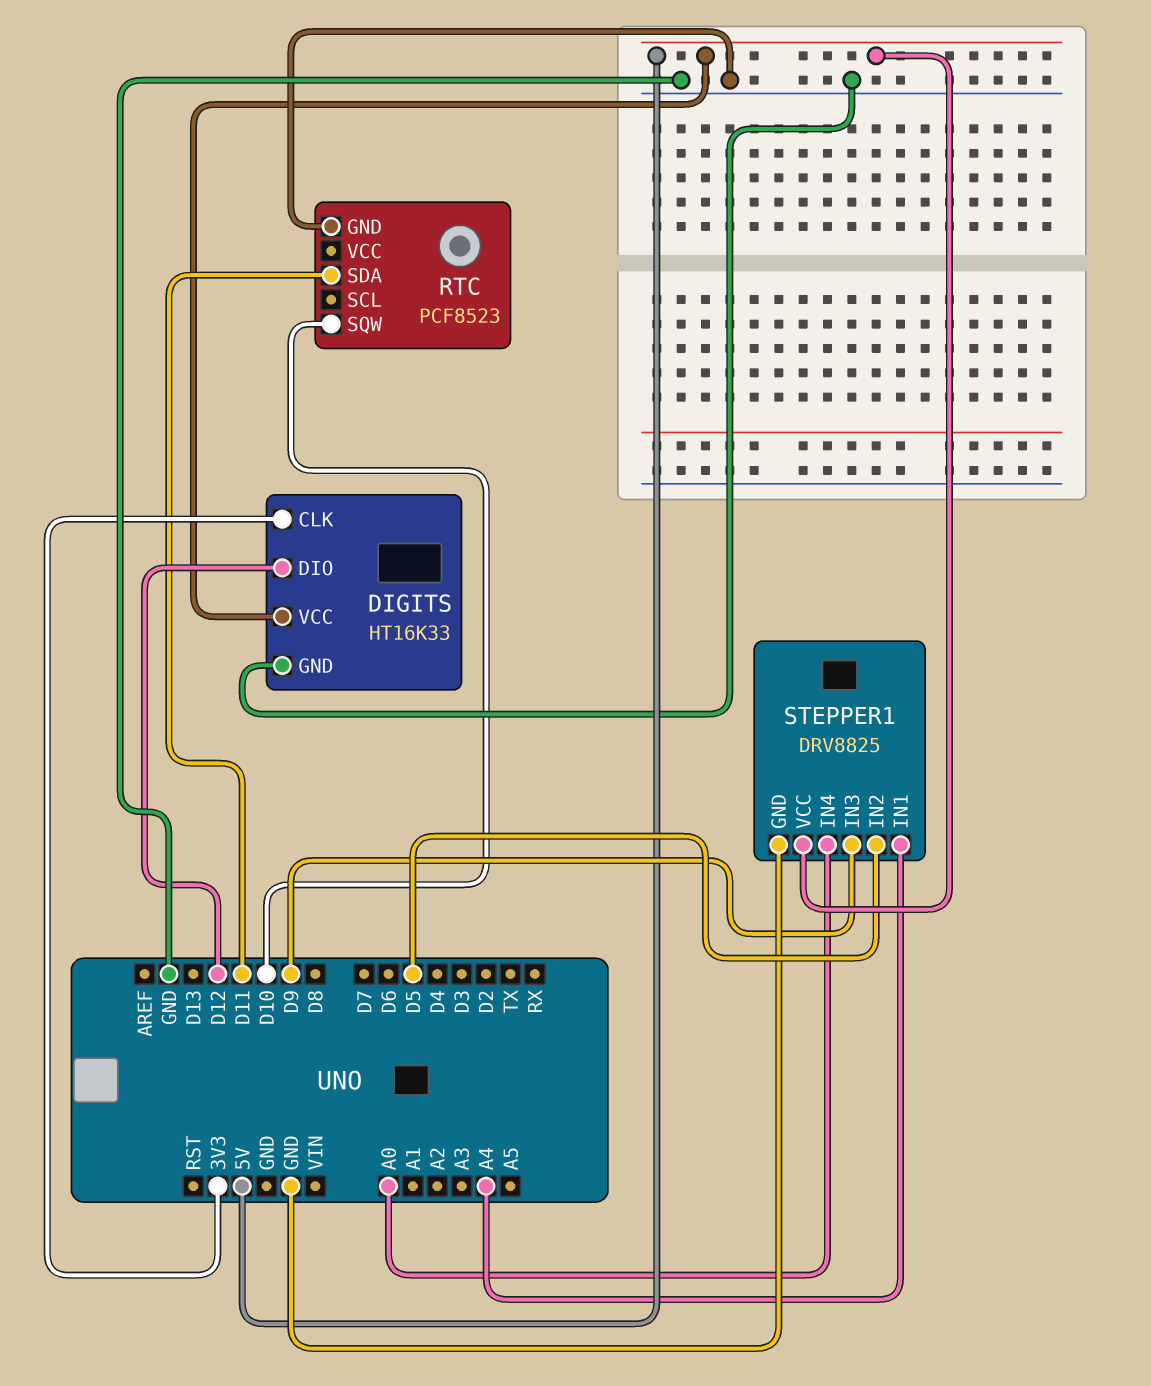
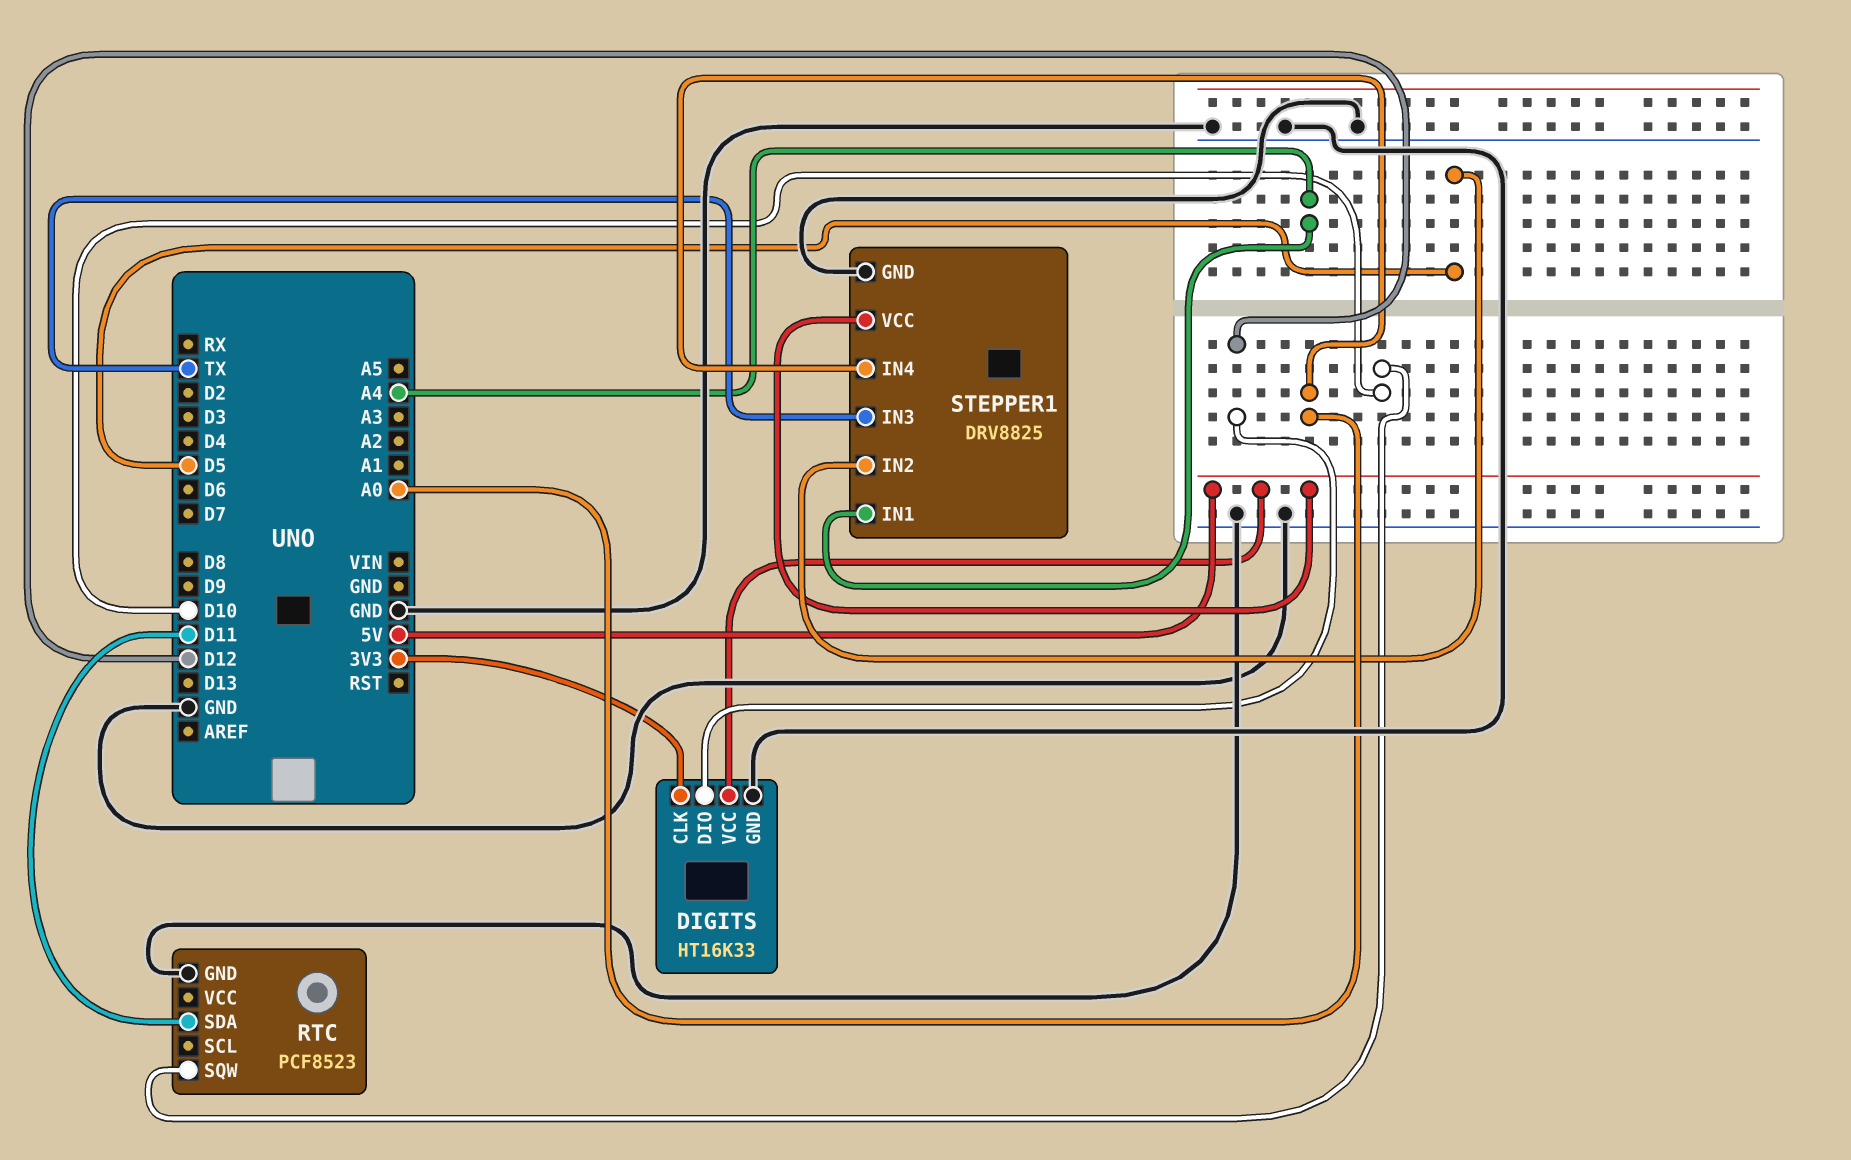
STEPPER1 pin IN3: D9 -> TX

